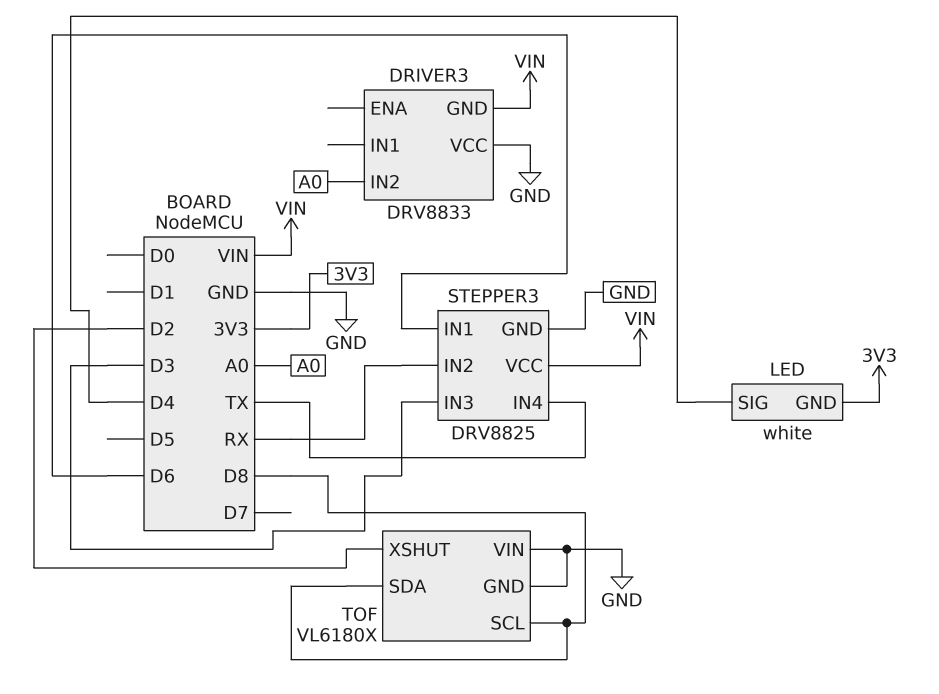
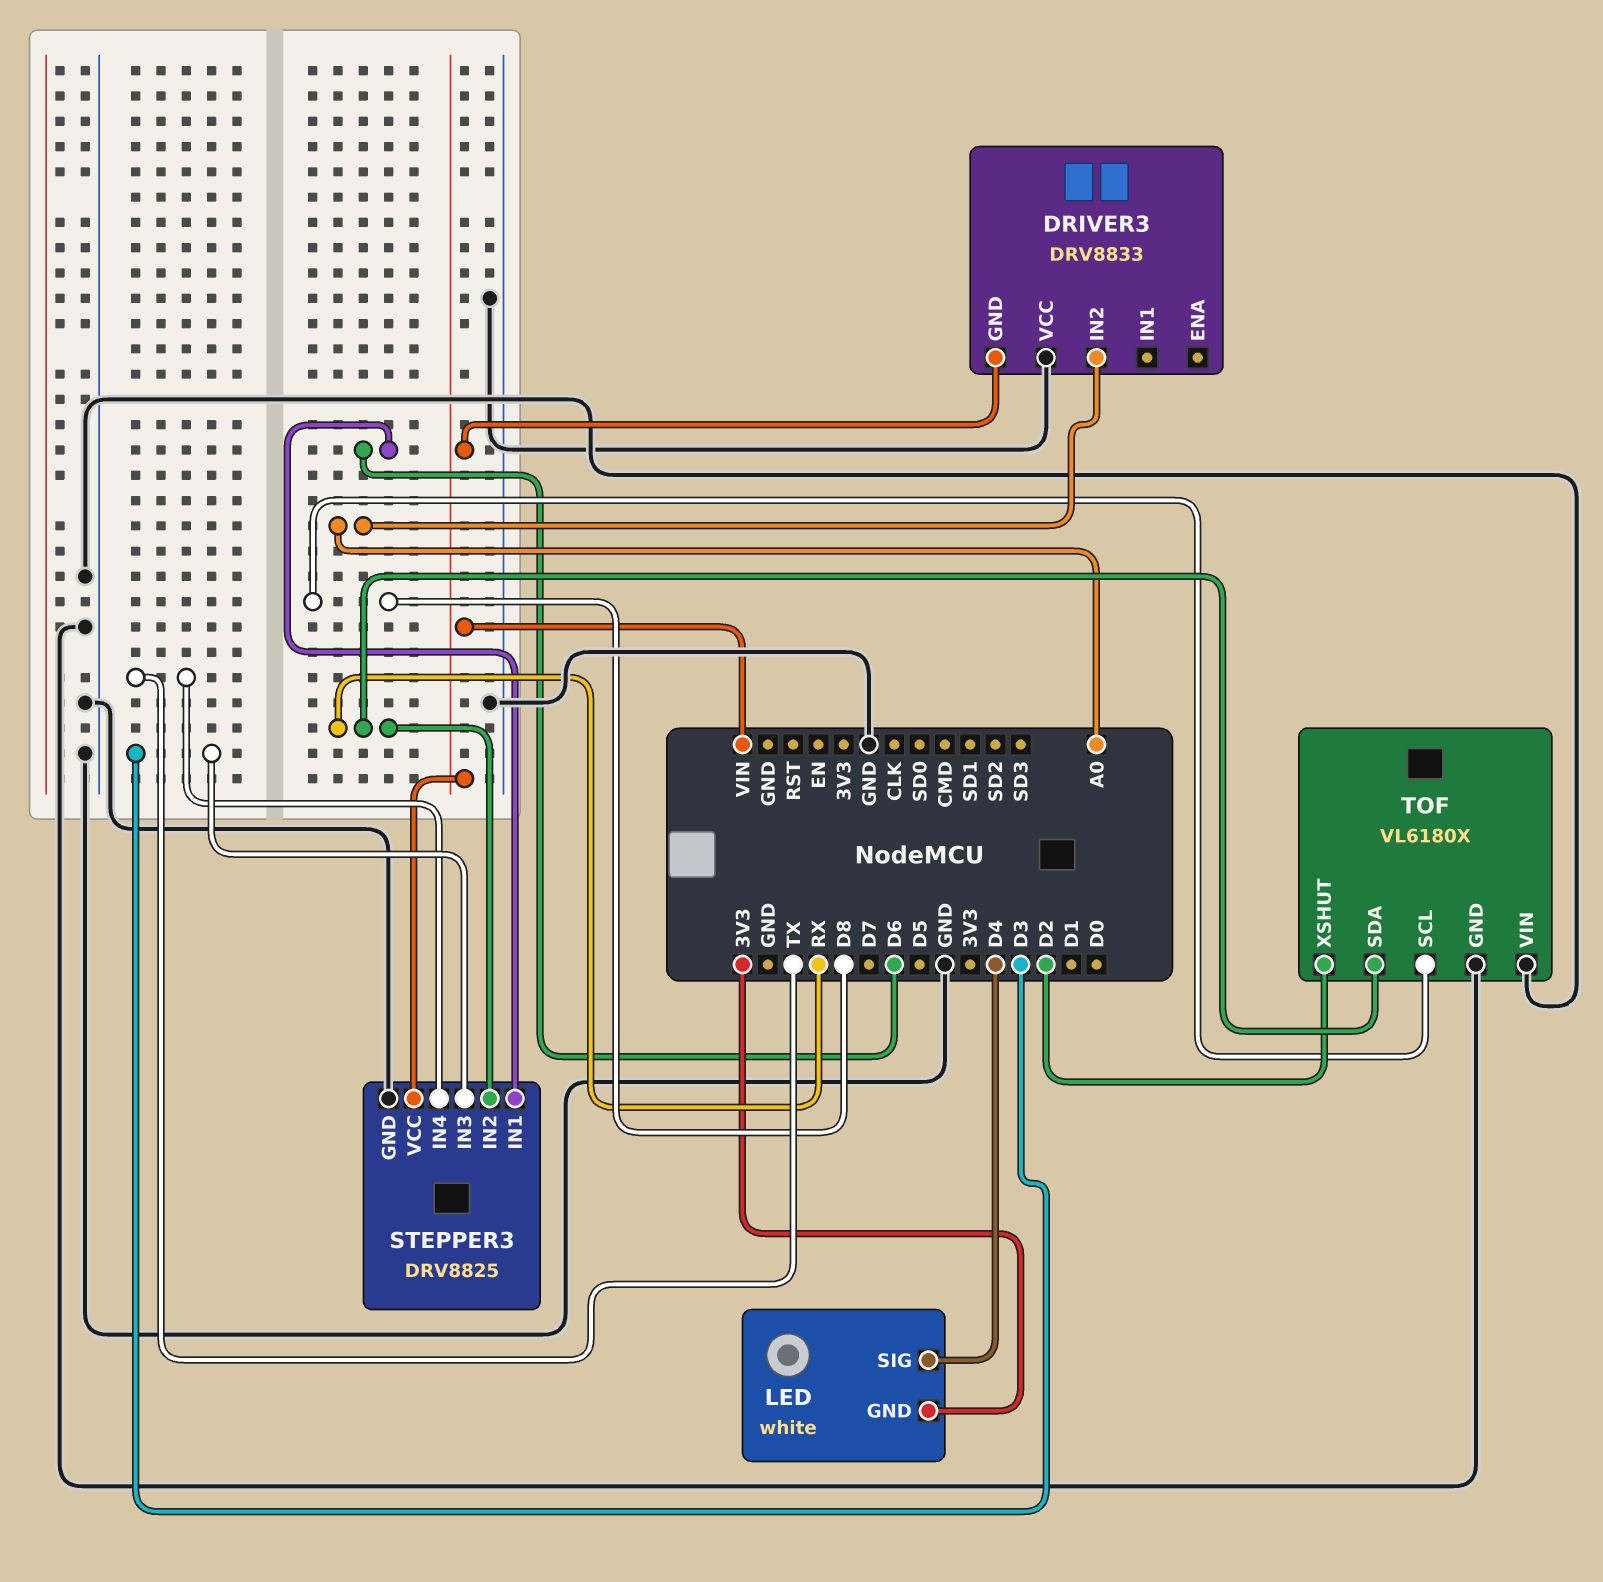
TOF pin SDA: D8 -> RX

